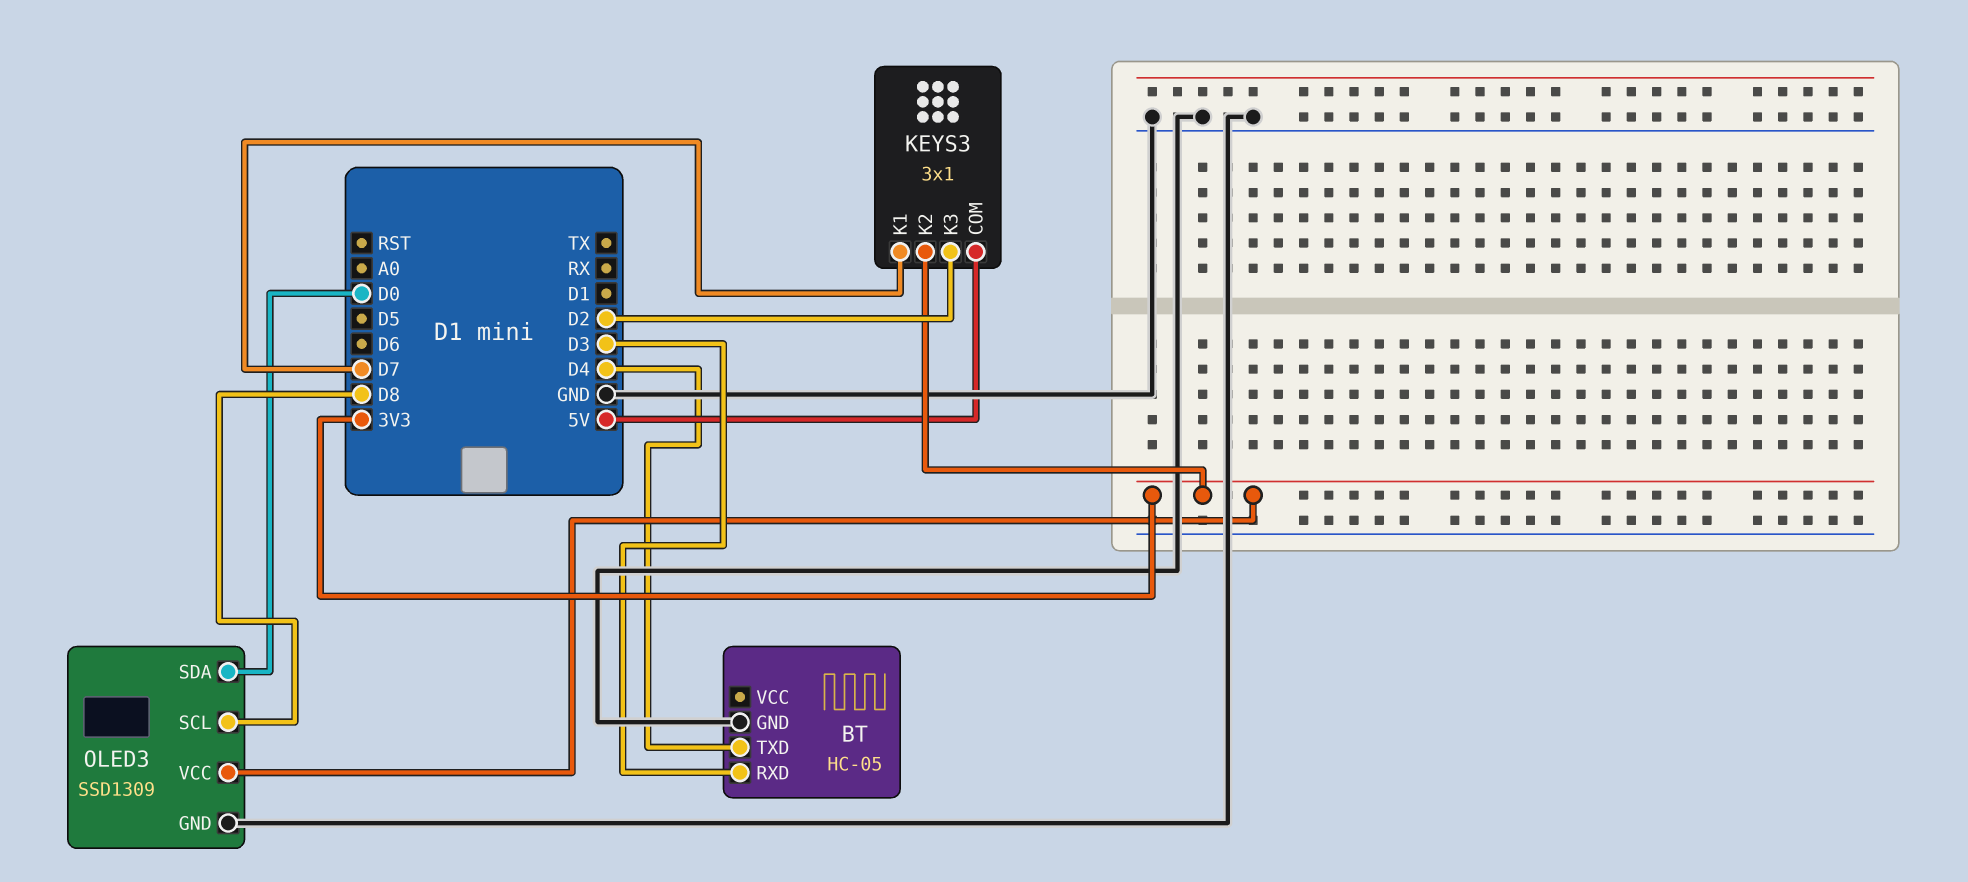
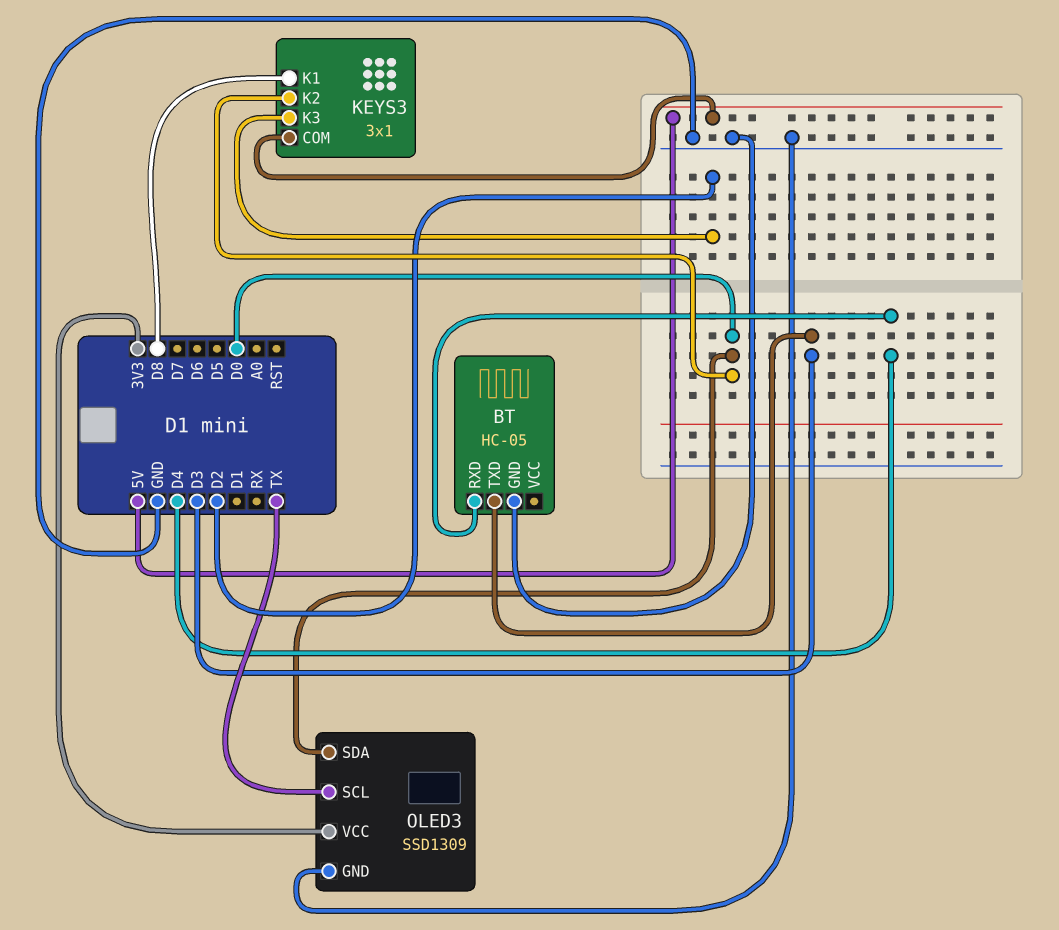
BT pin RXD: D3 -> D4
BT pin TXD: D4 -> D3
KEYS3 pin K1: D7 -> D8
KEYS3 pin K2: 3V3 -> D0
OLED3 pin SCL: D8 -> TX

